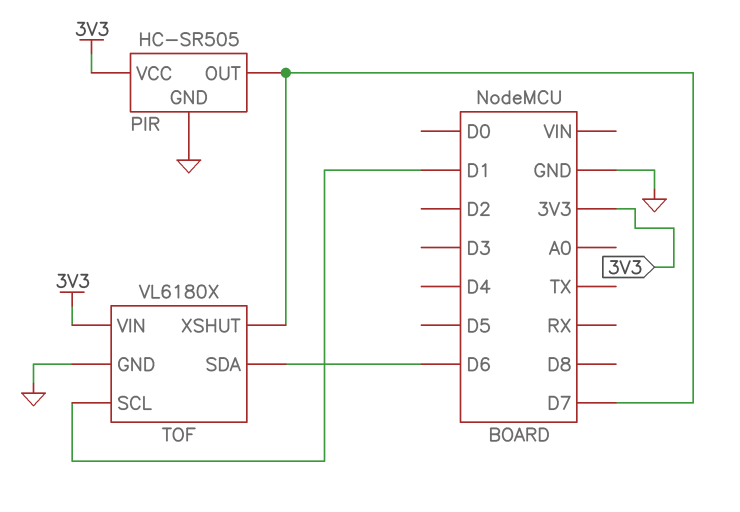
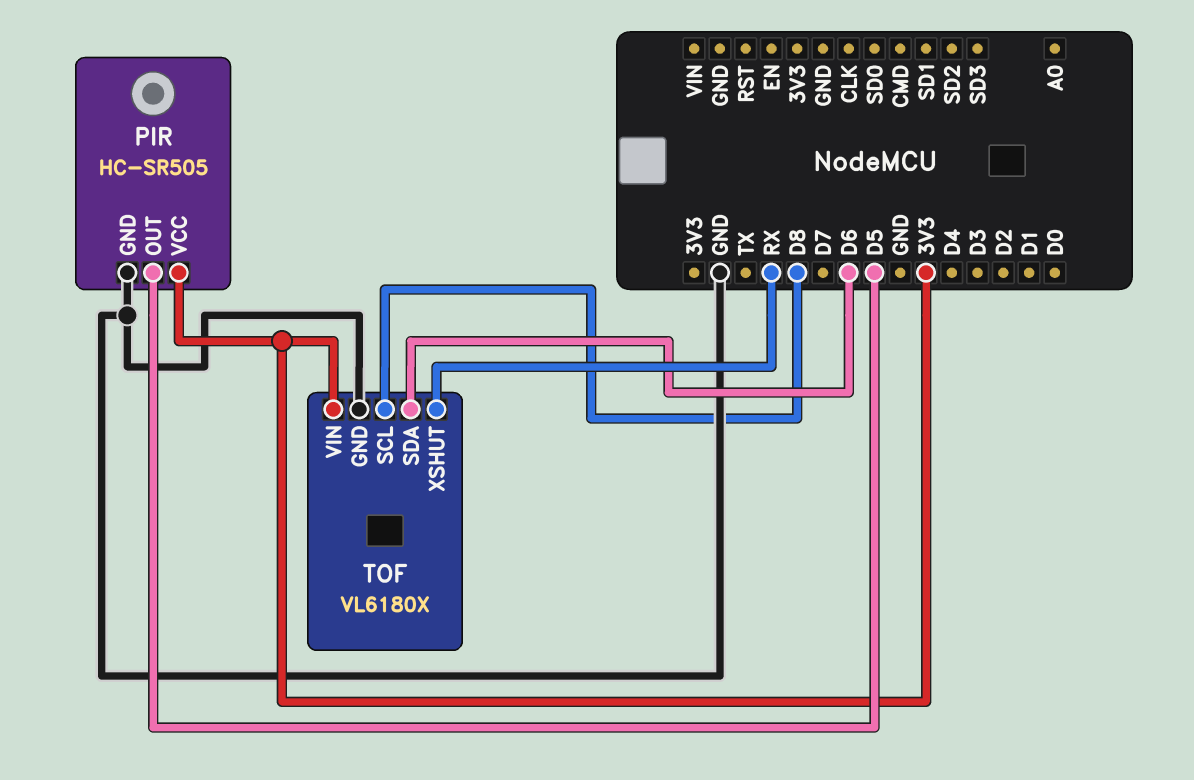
PIR pin OUT: D7 -> D5
TOF pin SCL: D1 -> D8
TOF pin XSHUT: D7 -> RX

